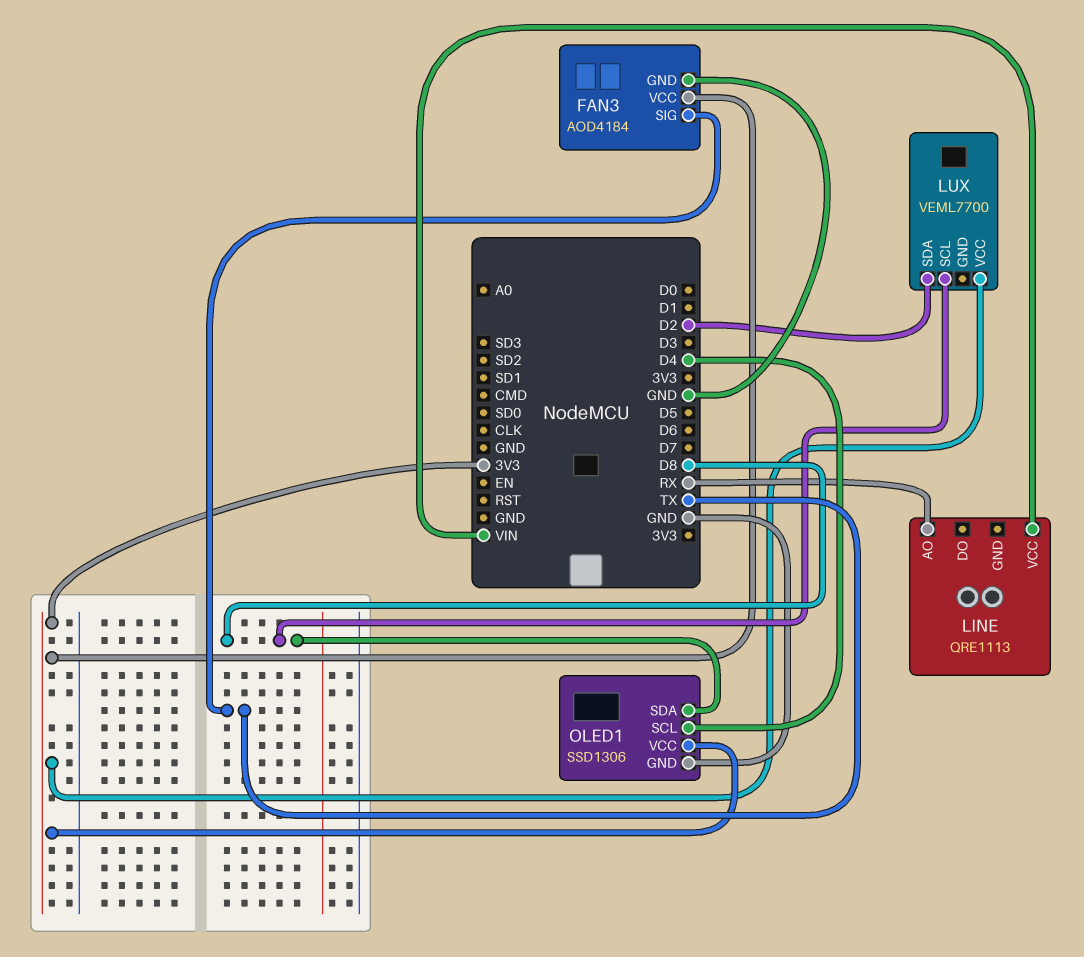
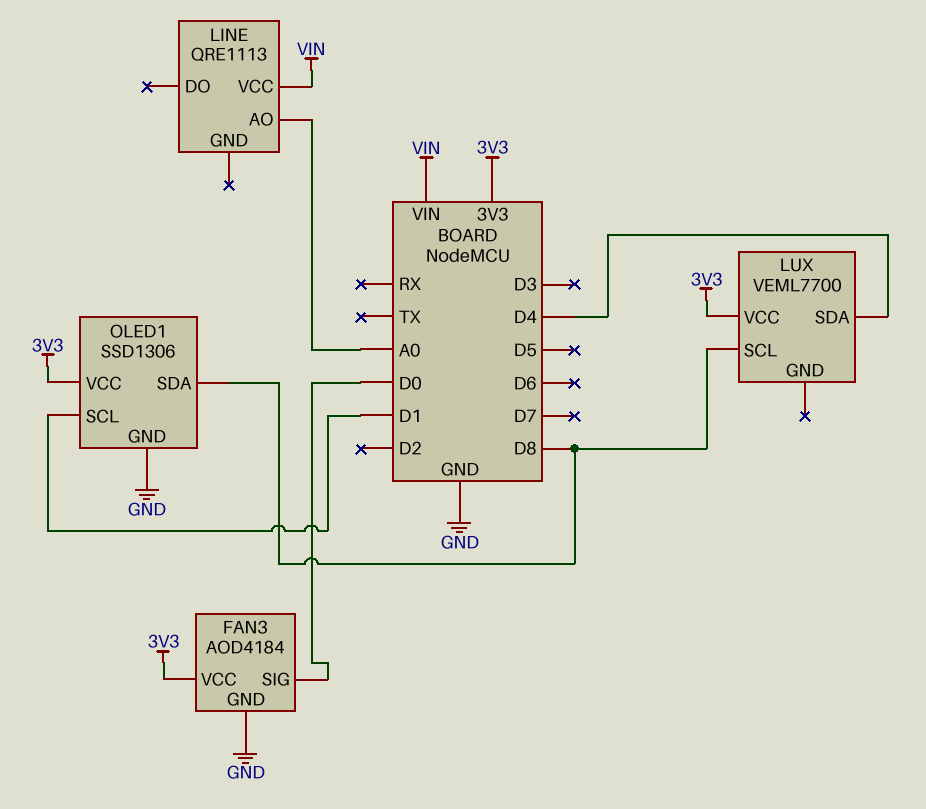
FAN3 pin SIG: TX -> D0
LINE pin AO: RX -> A0
LUX pin SDA: D2 -> D4
OLED1 pin SCL: D4 -> D1

